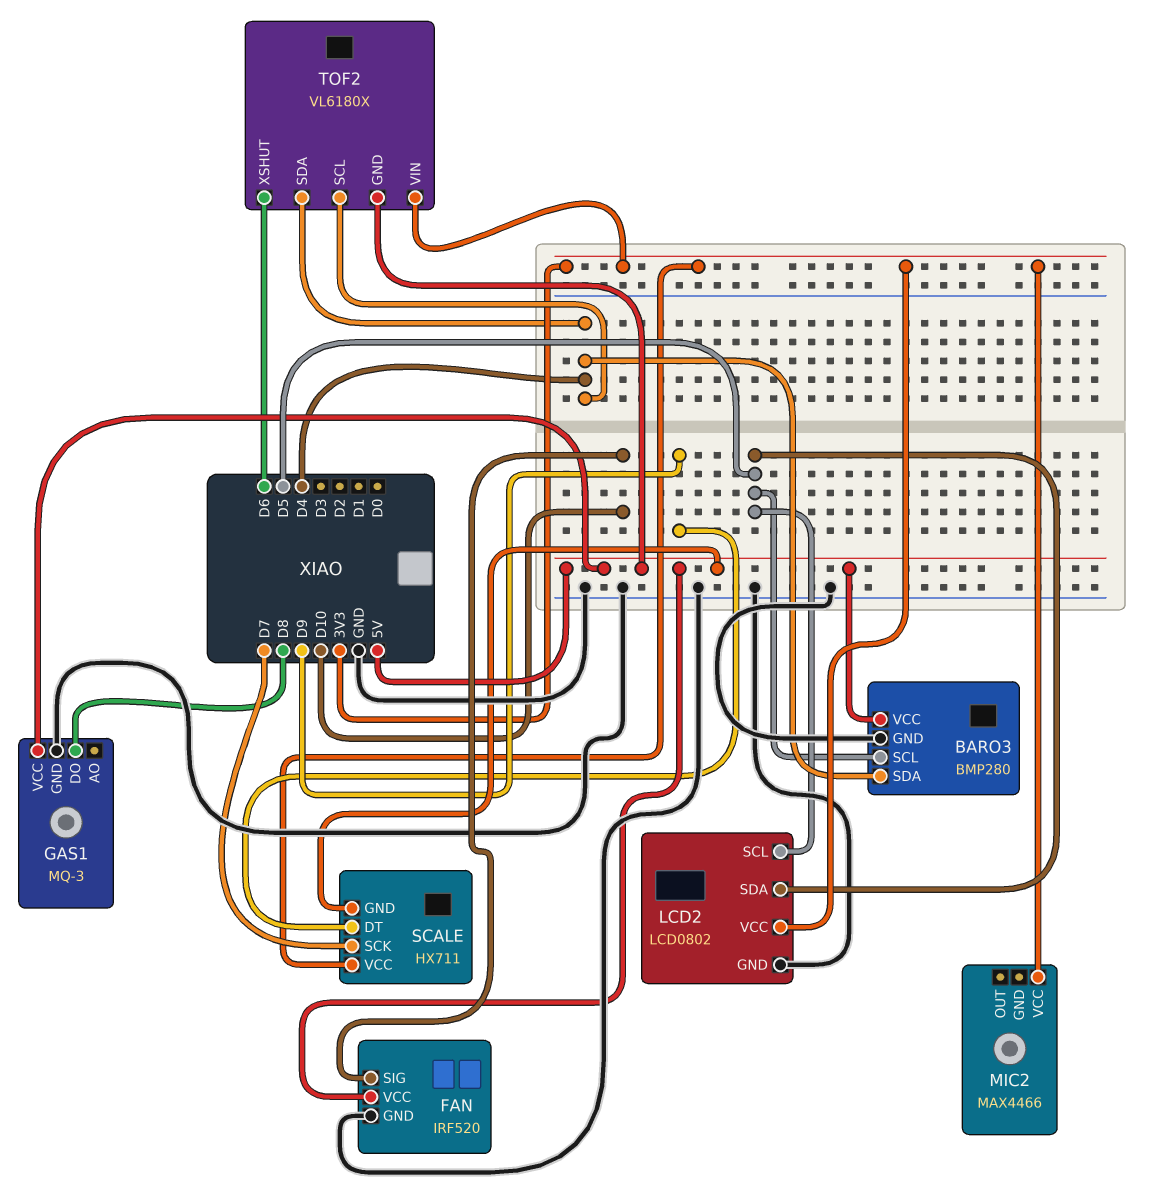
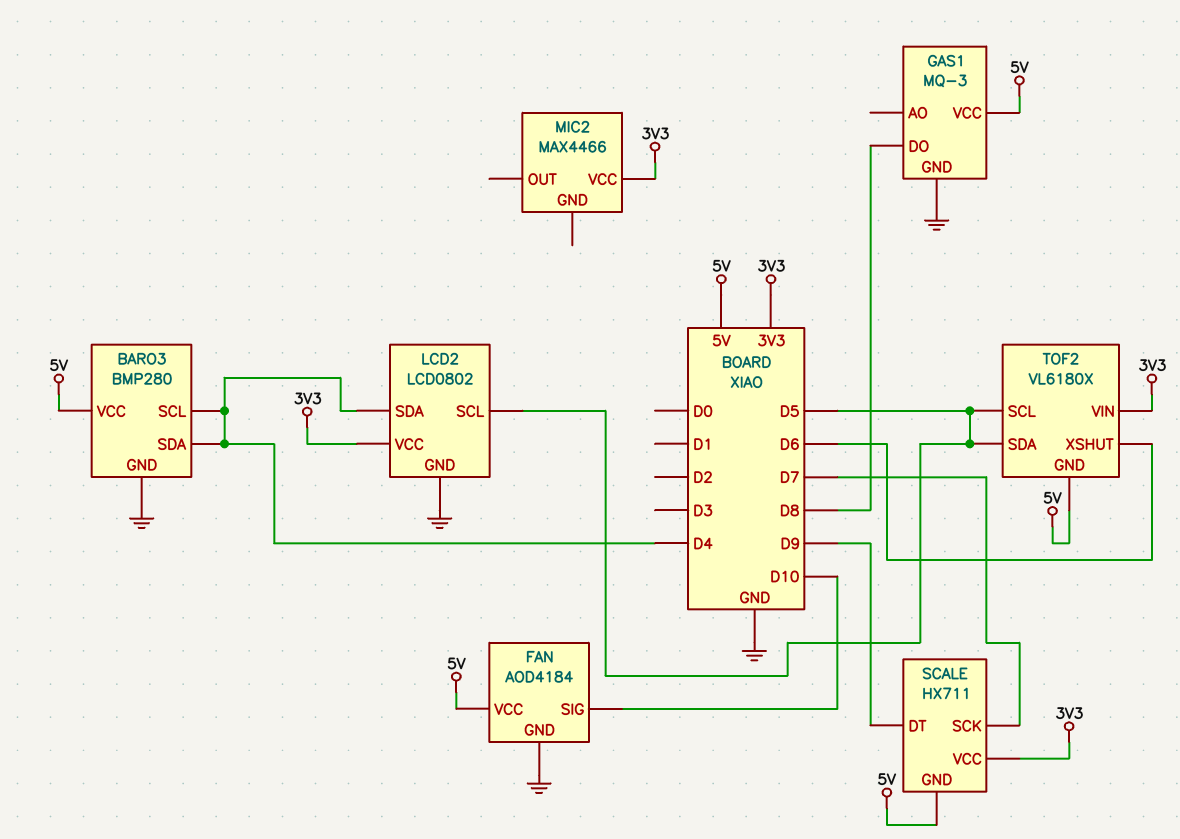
BARO3 pin SCL: D5 -> D4
FAN: IRF520 -> AOD4184
LCD2 pin SDA: D5 -> D4
TOF2 pin SCL: D4 -> D5
TOF2 pin SDA: D4 -> D5

